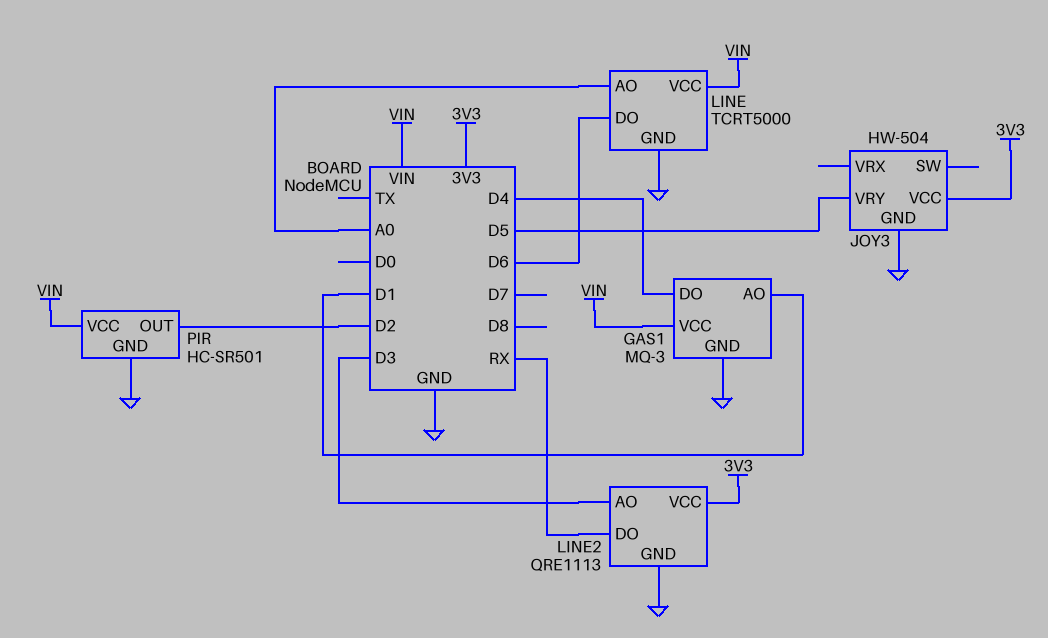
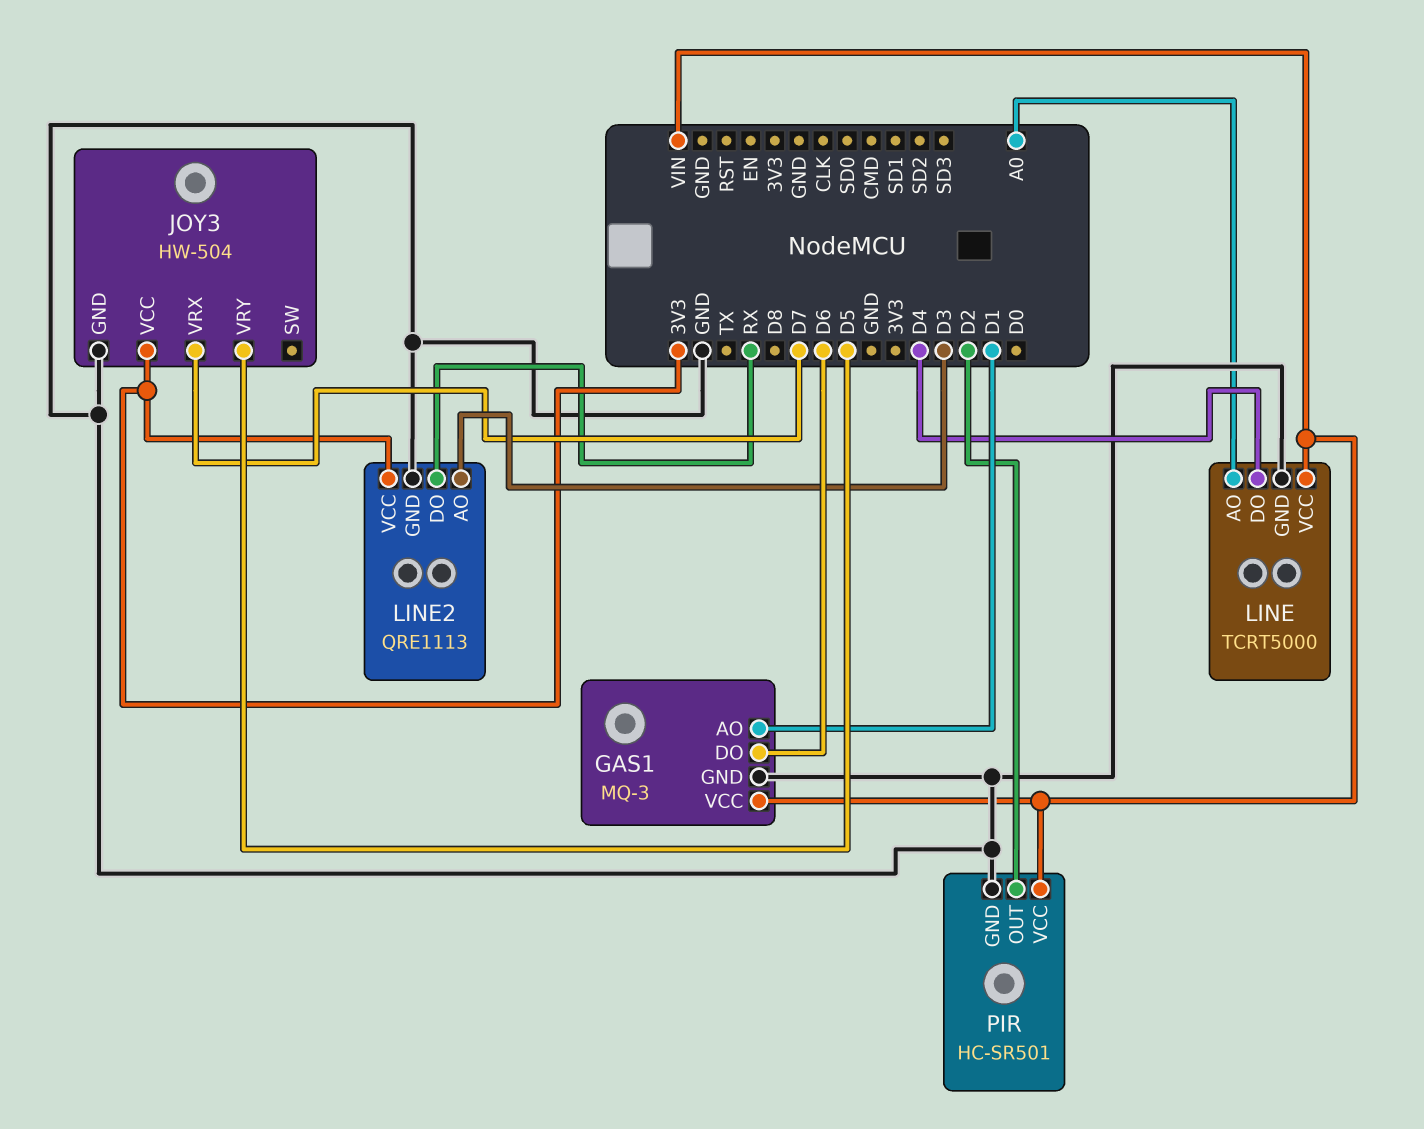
GAS1 pin DO: D4 -> D6
JOY3 pin VRX: none -> D7
LINE pin DO: D6 -> D4

